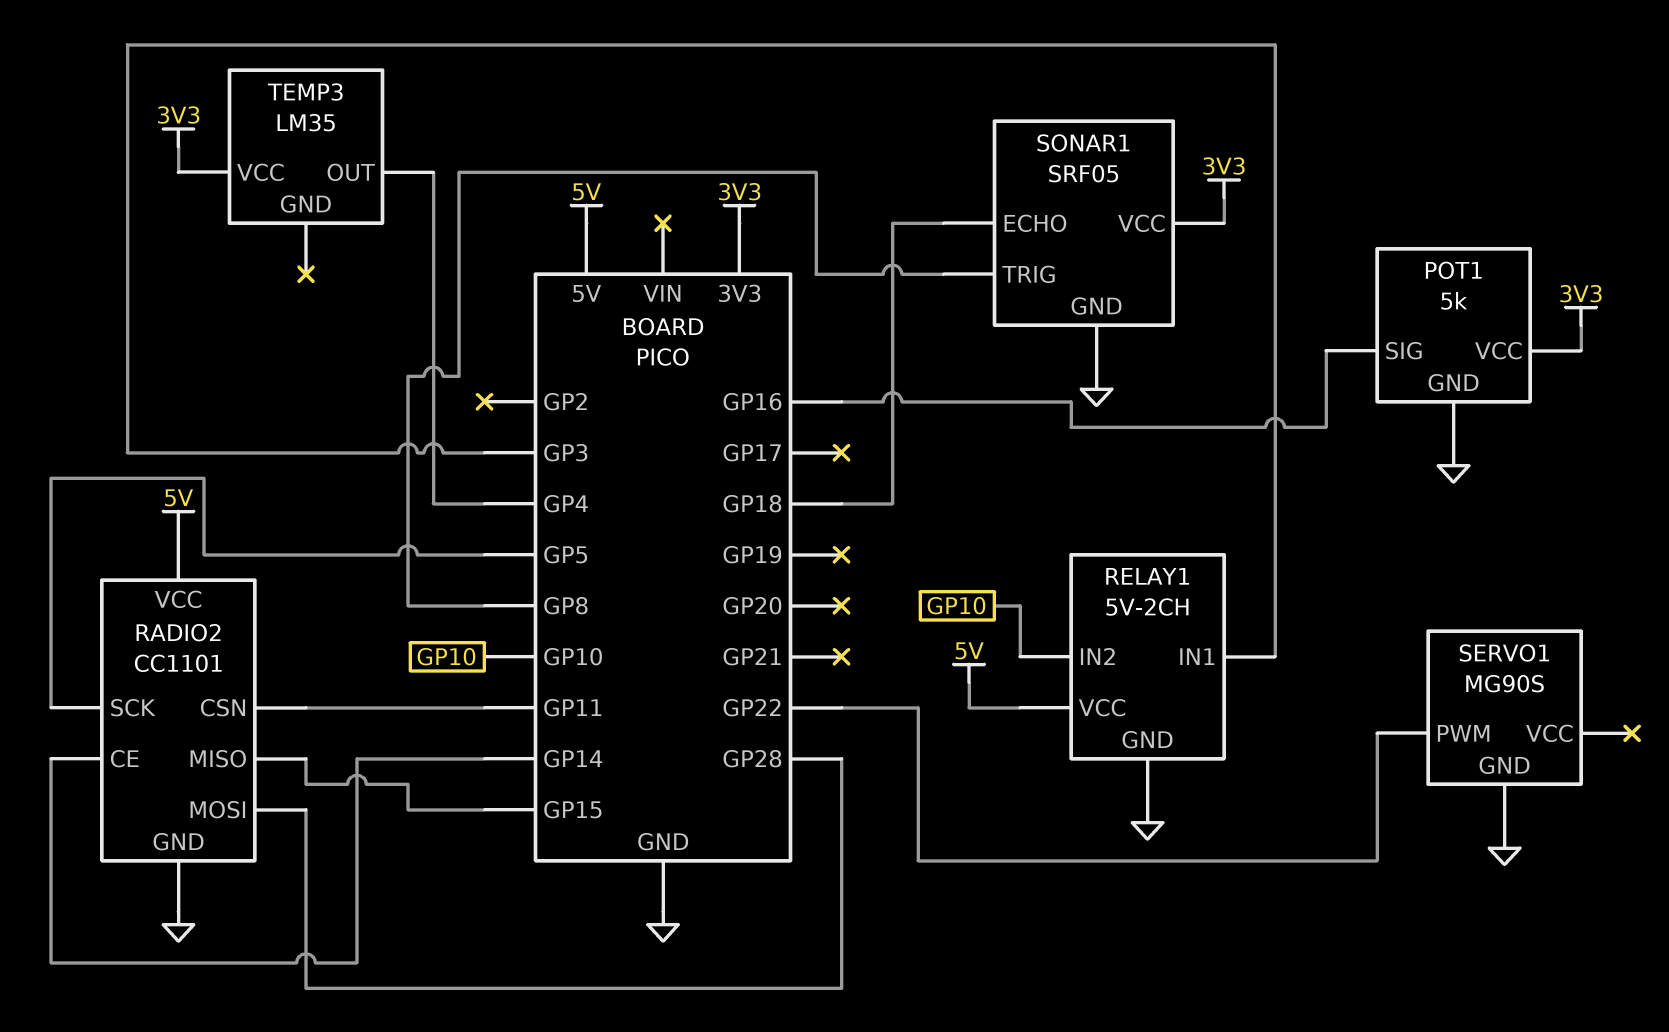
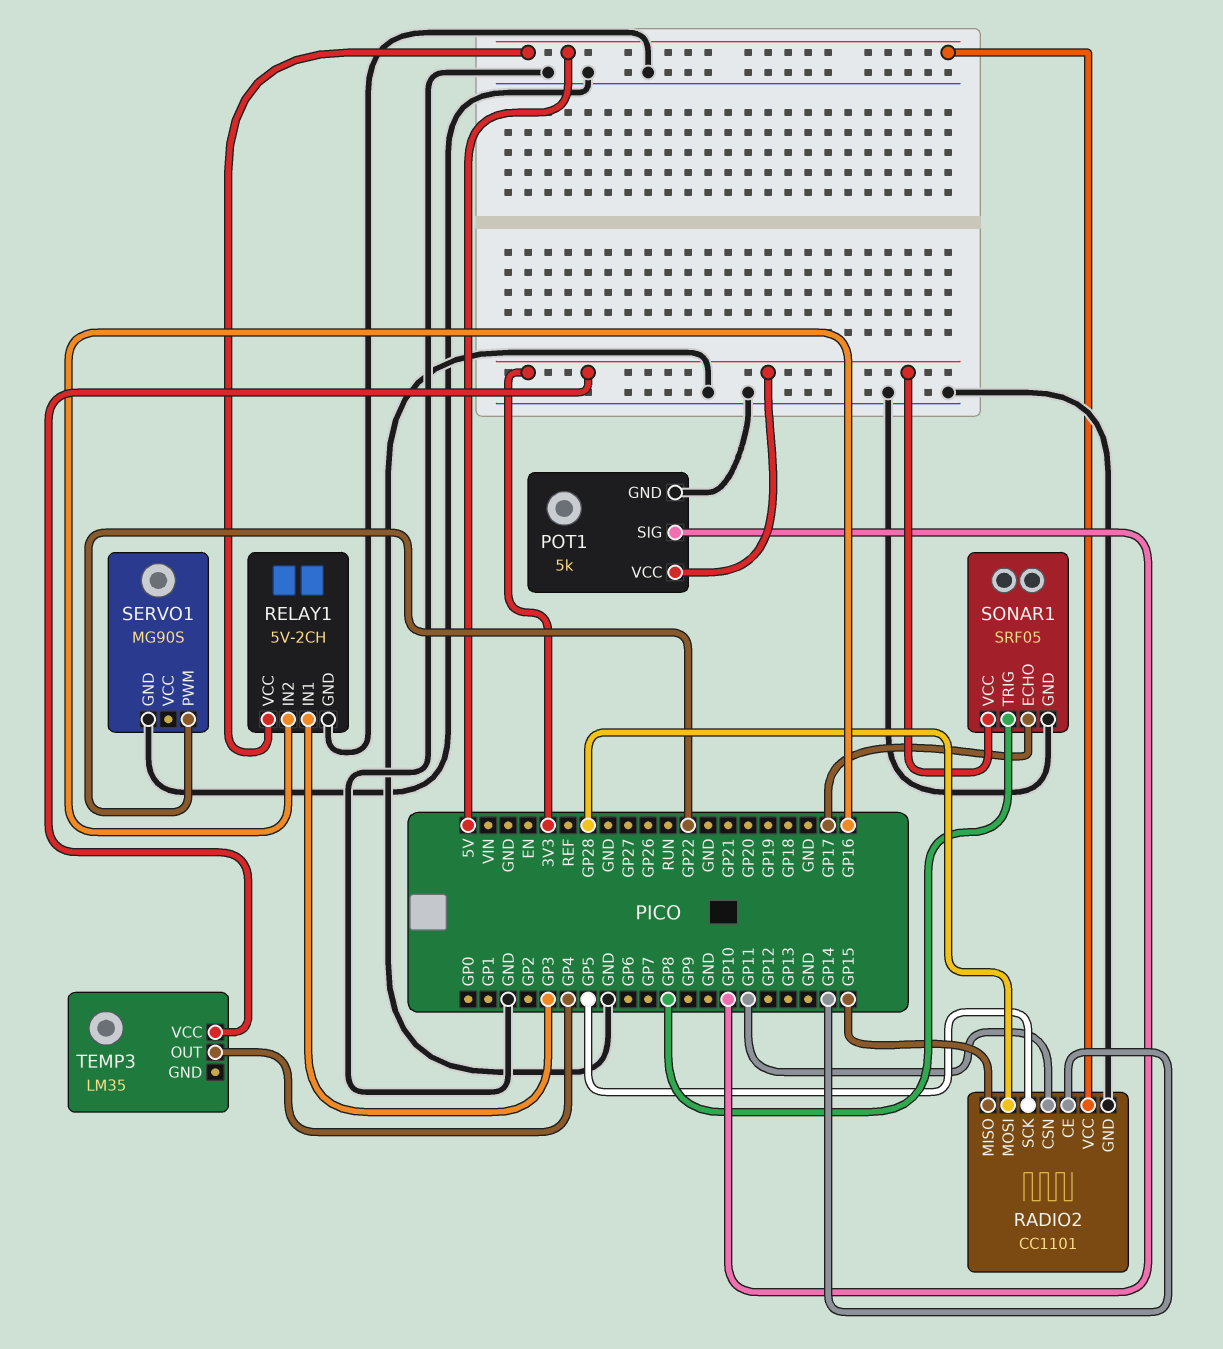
POT1 pin SIG: GP16 -> GP10
RELAY1 pin IN2: GP10 -> GP16
SONAR1 pin ECHO: GP18 -> GP17

